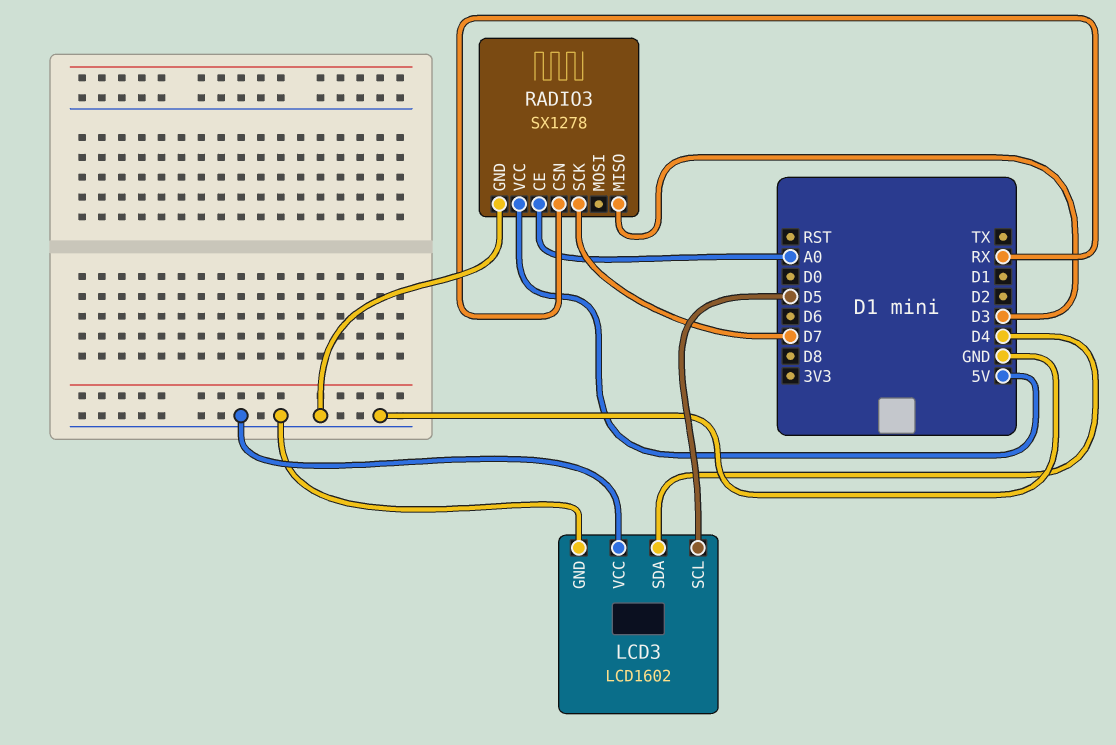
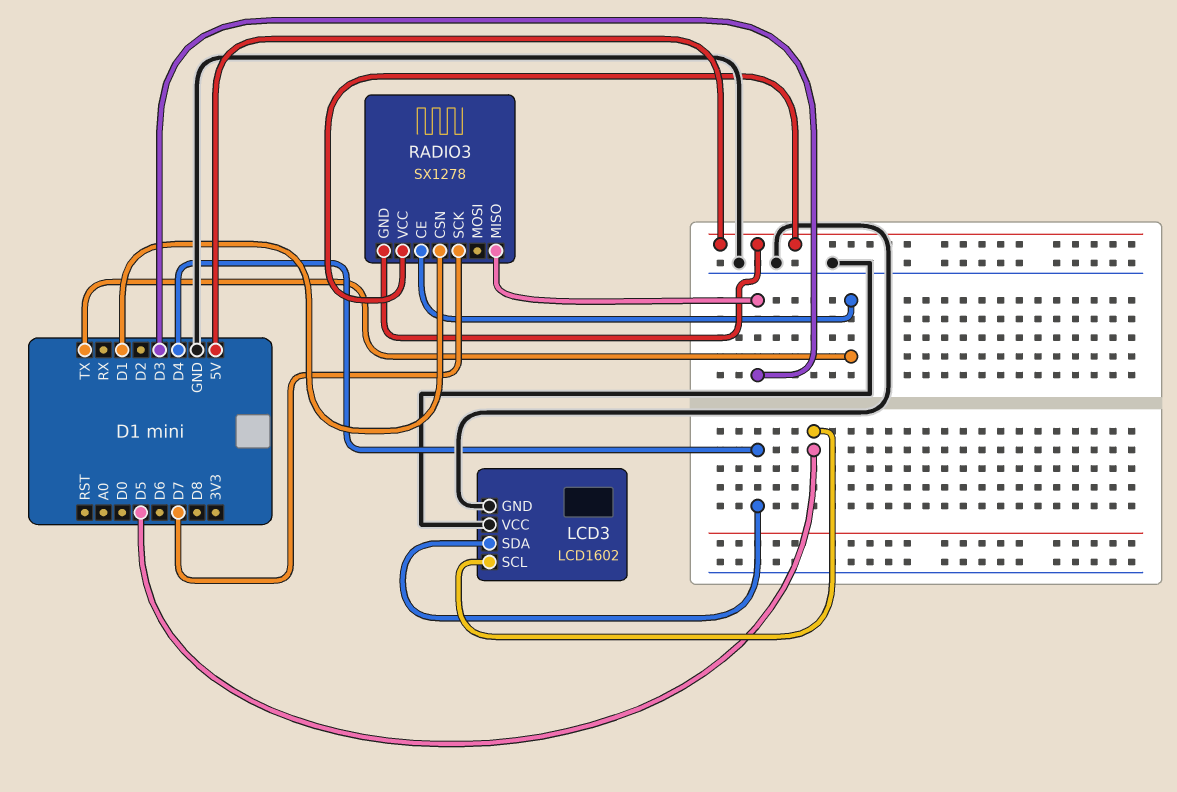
RADIO3 pin CE: A0 -> TX
RADIO3 pin CSN: RX -> D1
RADIO3 pin GND: GND -> 5V

